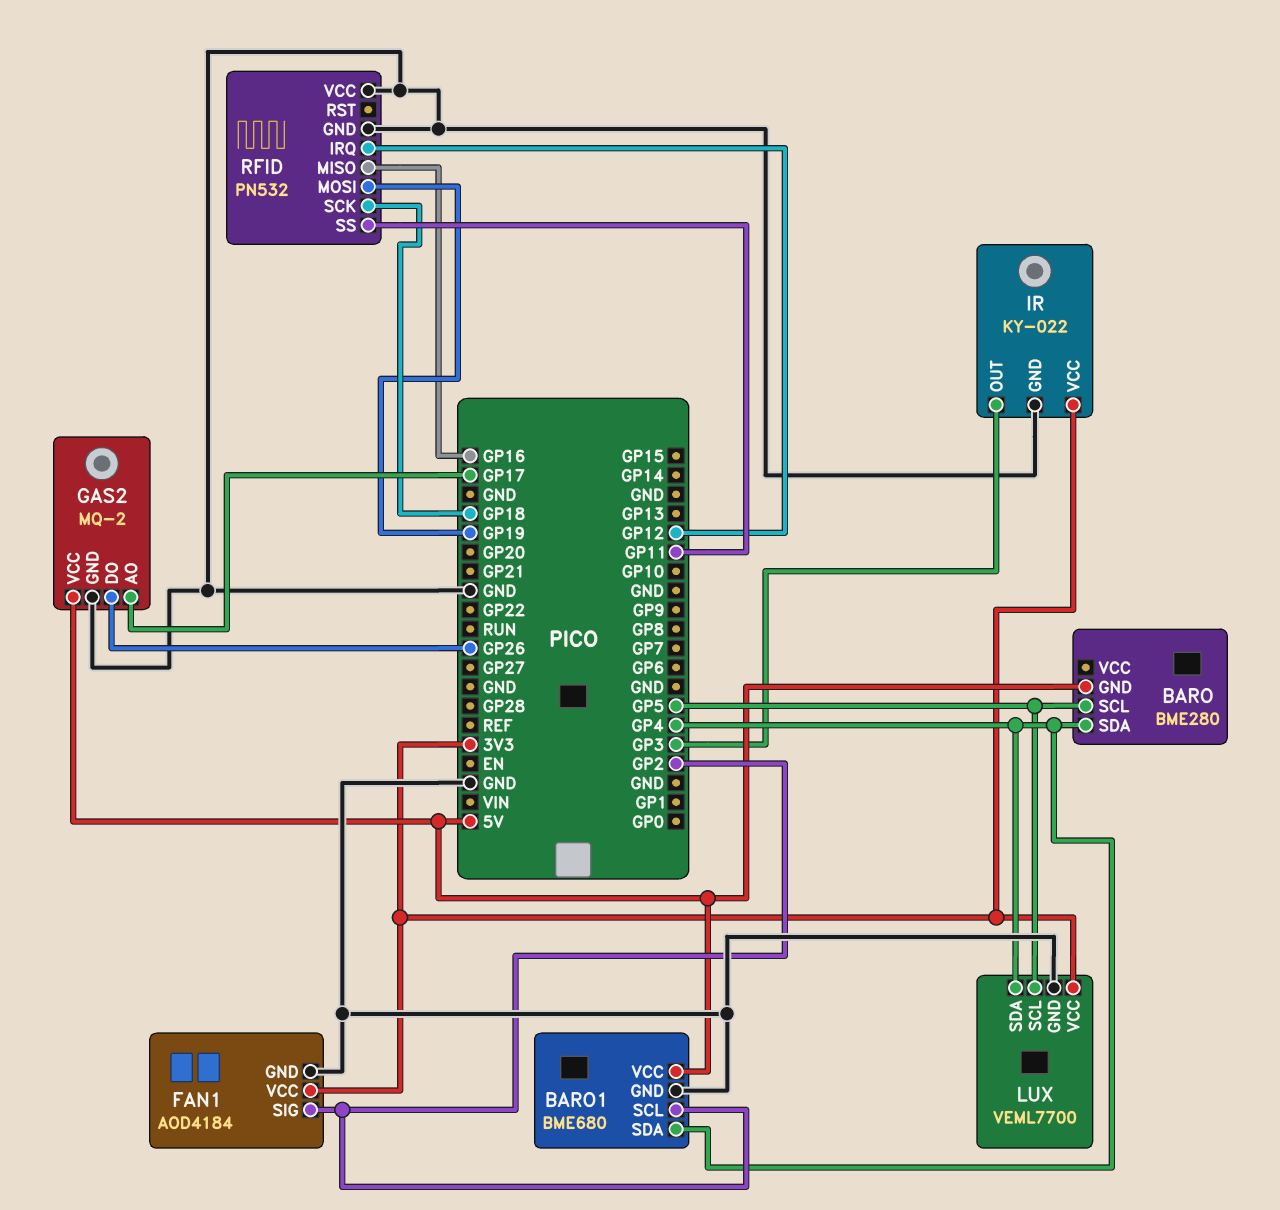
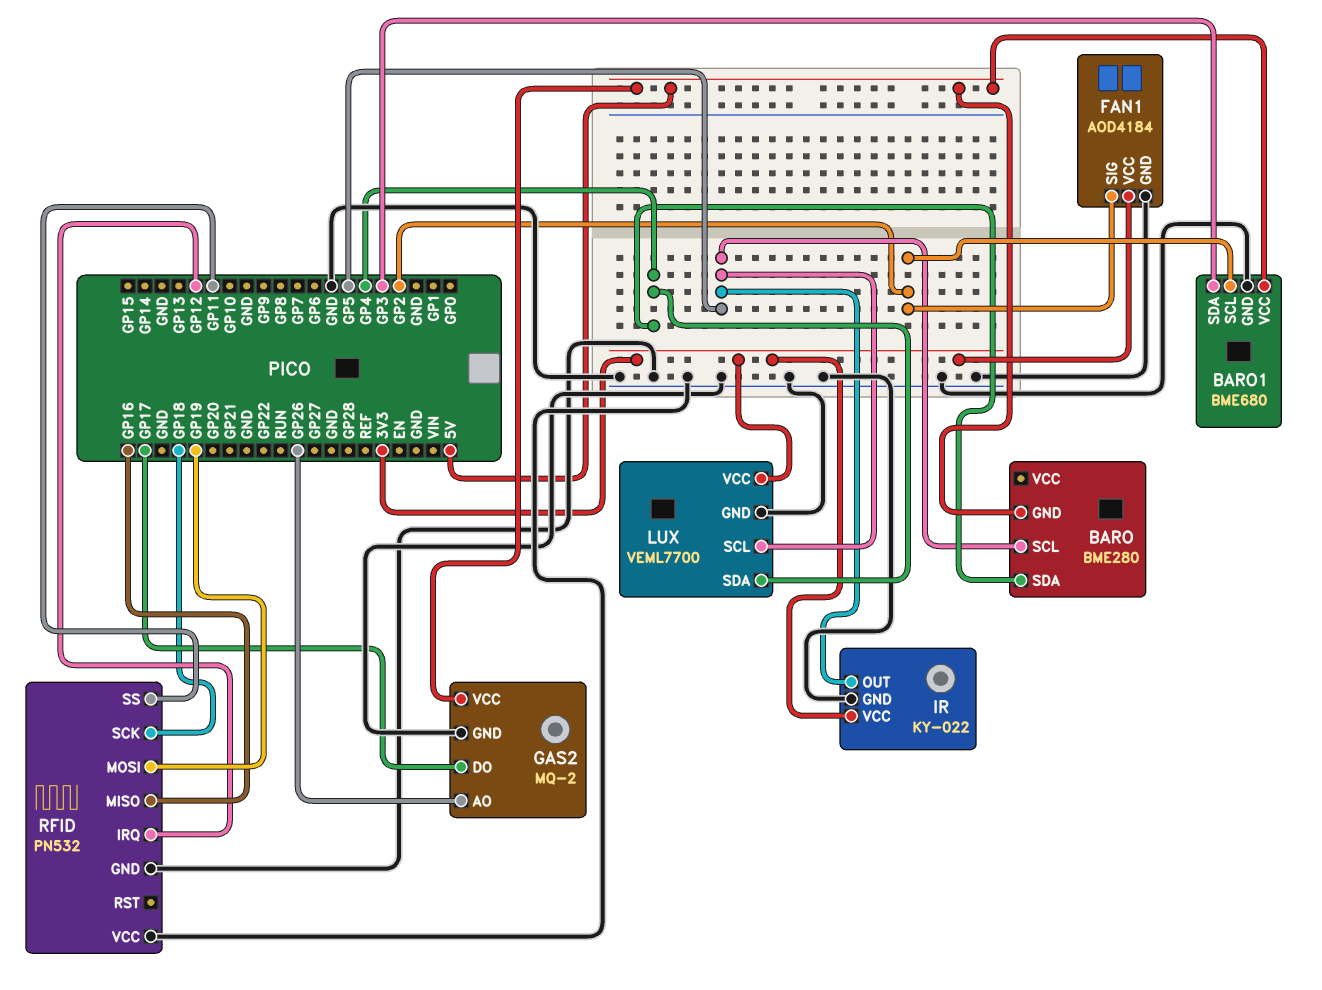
BARO1 pin SDA: GP4 -> GP3
GAS2 pin AO: GP17 -> GP26
GAS2 pin DO: GP26 -> GP17
IR pin OUT: GP3 -> GP5

